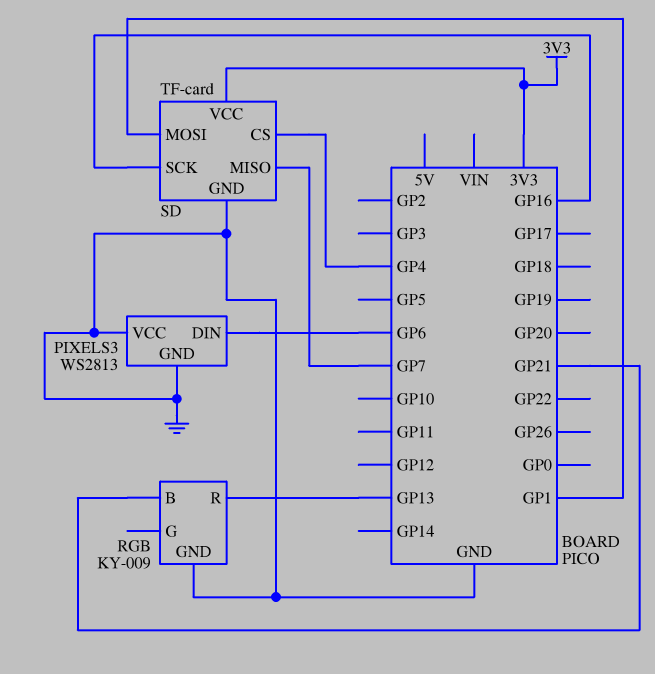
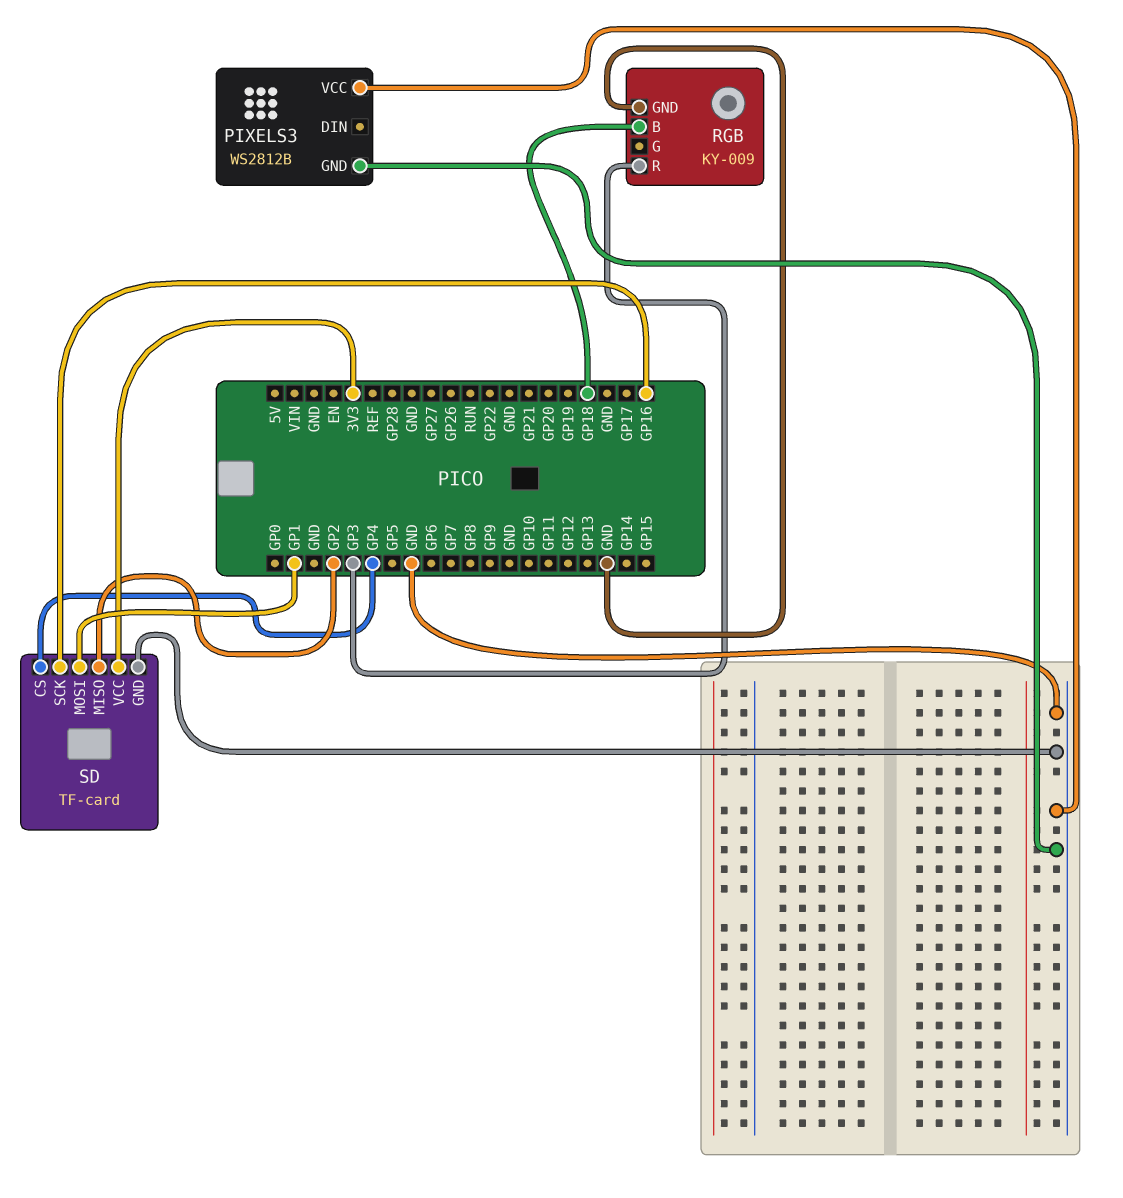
PIXELS3: WS2813 -> WS2812B
PIXELS3 pin DIN: GP6 -> none
RGB pin B: GP21 -> GP18
RGB pin R: GP13 -> GP3
SD pin MISO: GP7 -> GP2

